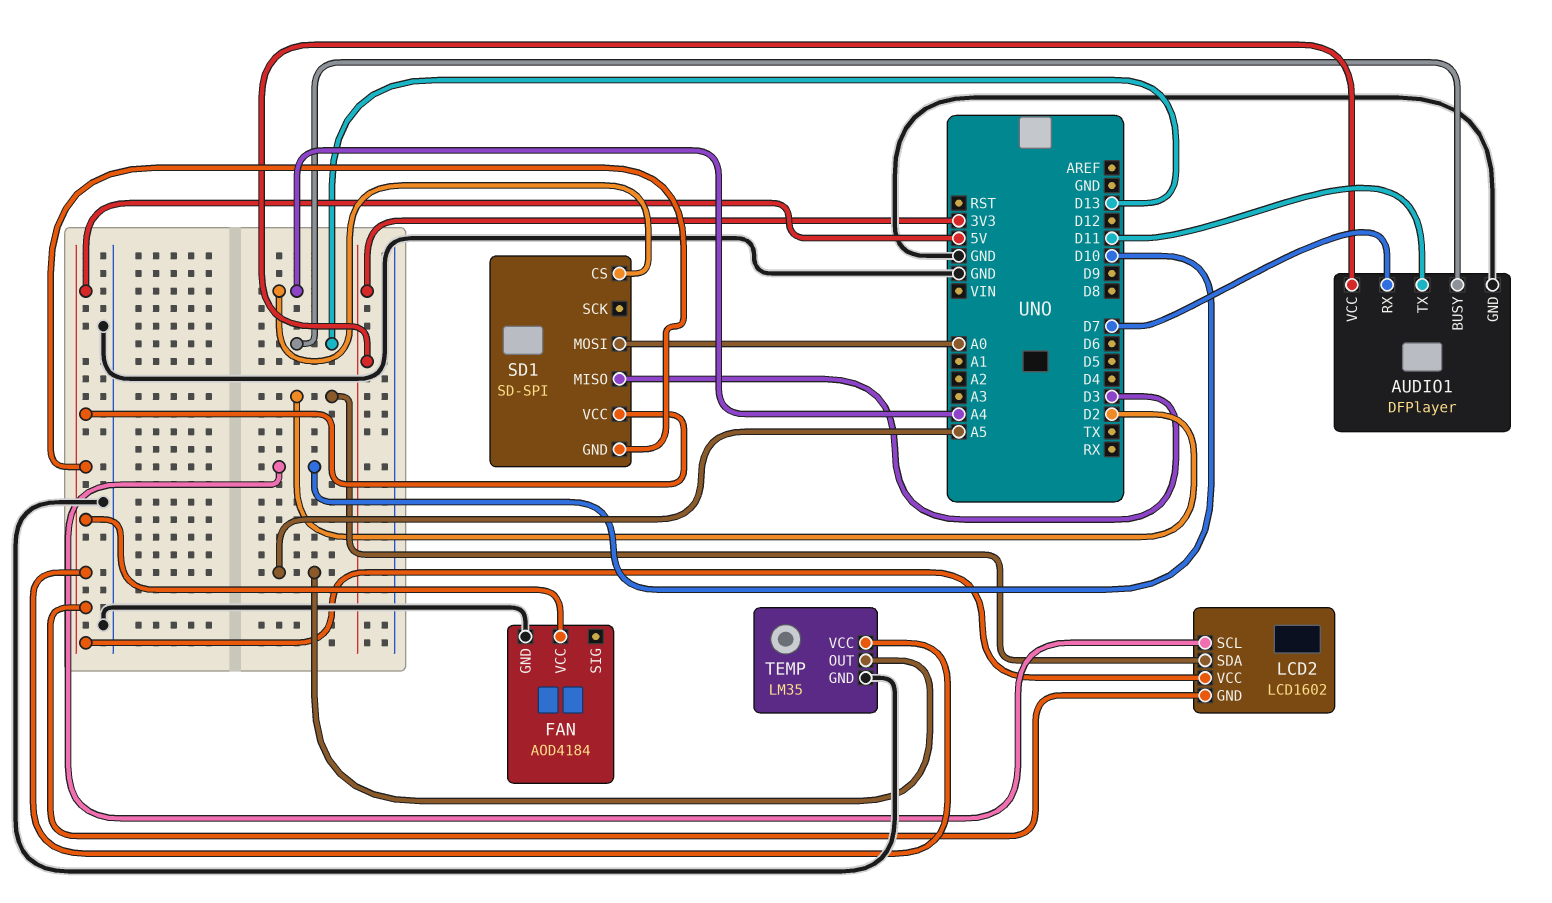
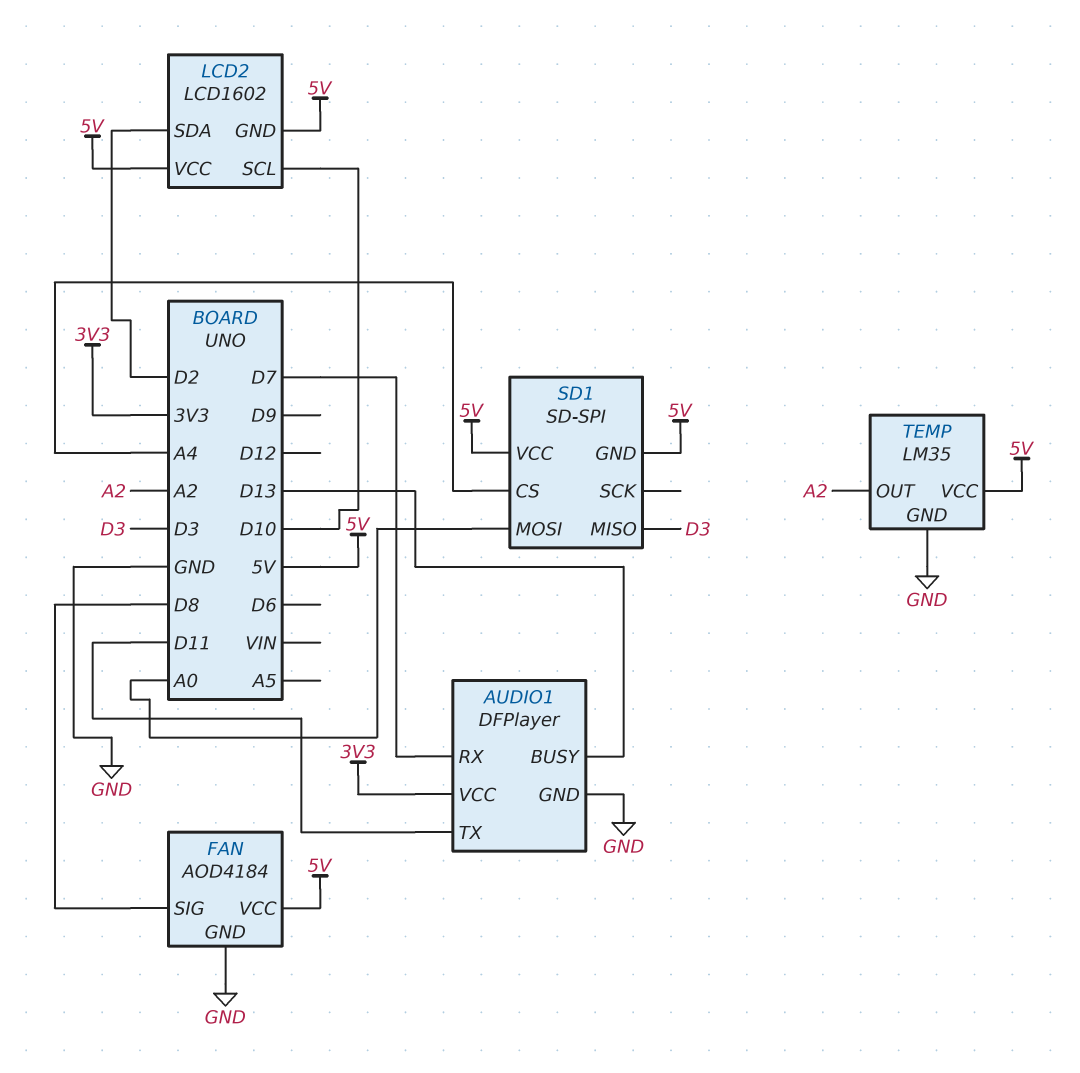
FAN pin SIG: none -> D8
TEMP pin OUT: A5 -> A2

